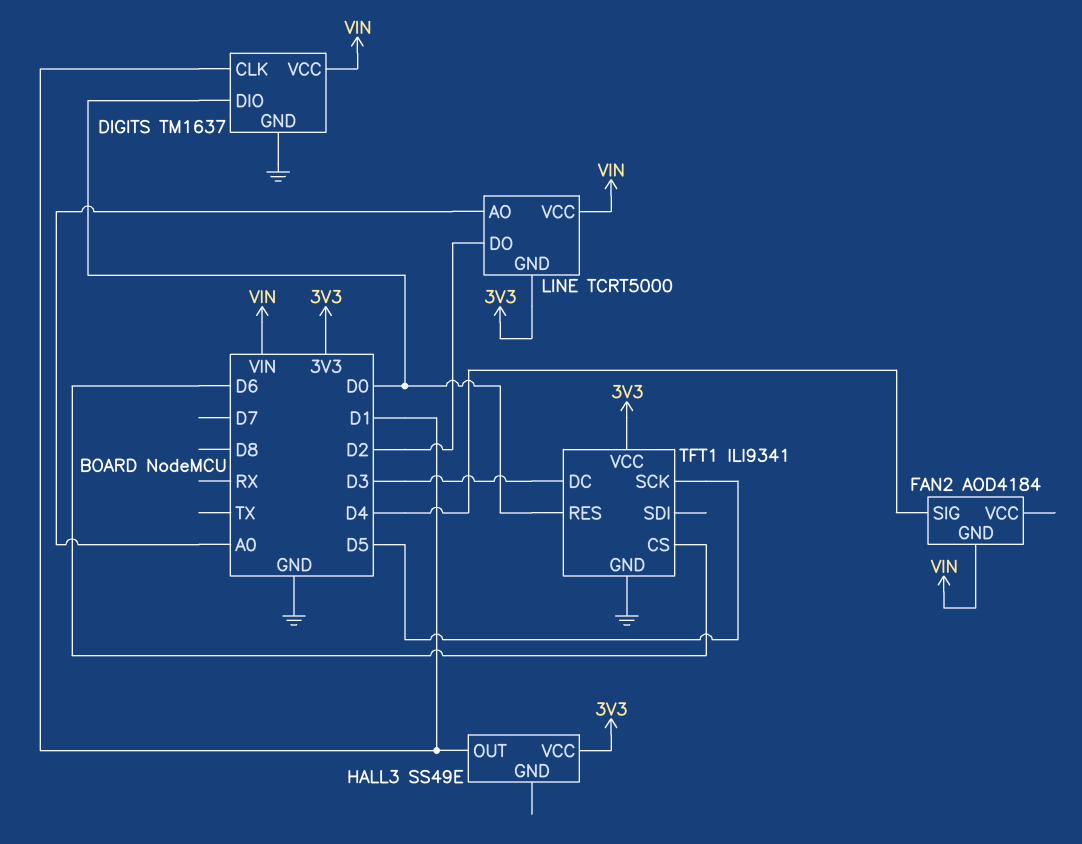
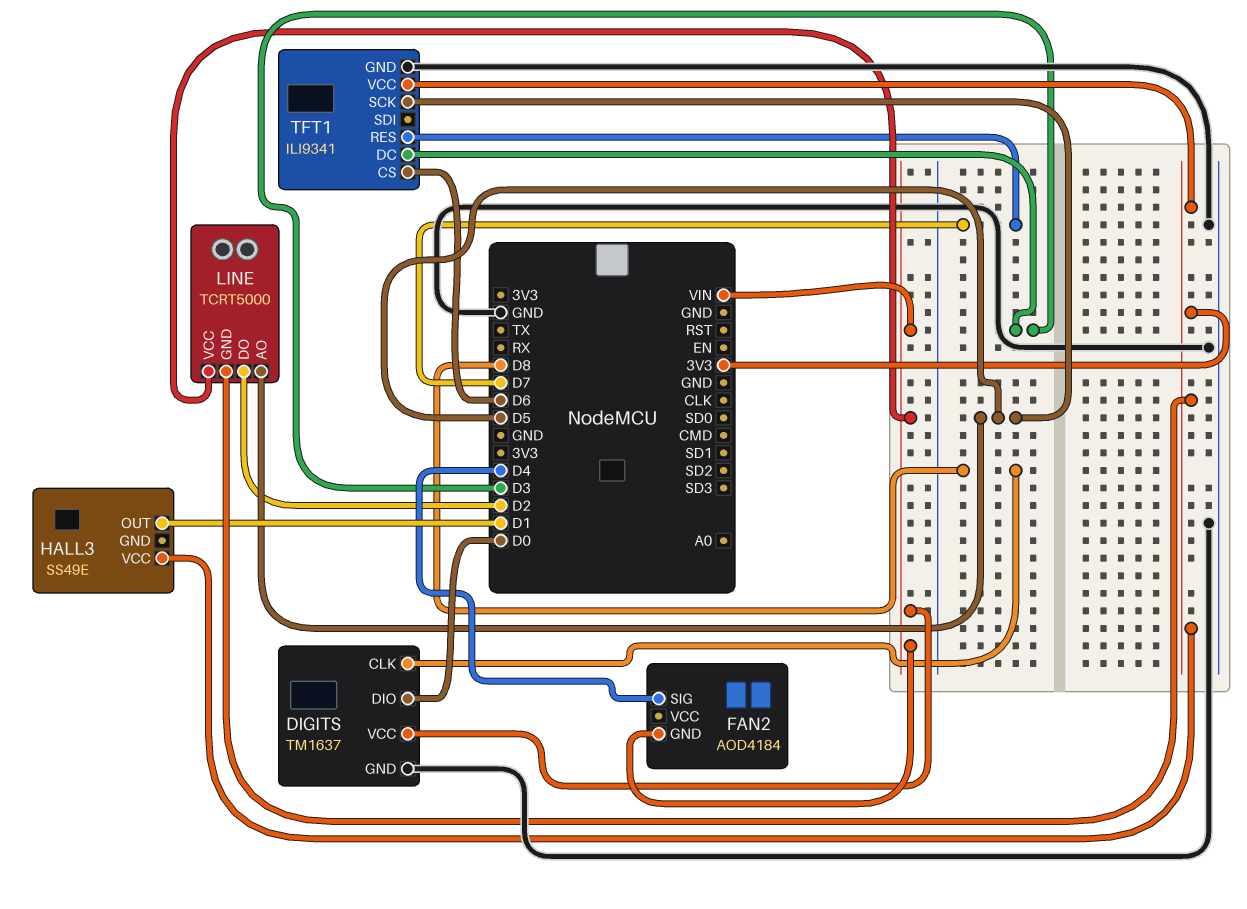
DIGITS pin CLK: D1 -> D8
LINE pin AO: A0 -> D5
TFT1 pin RES: D0 -> D7

